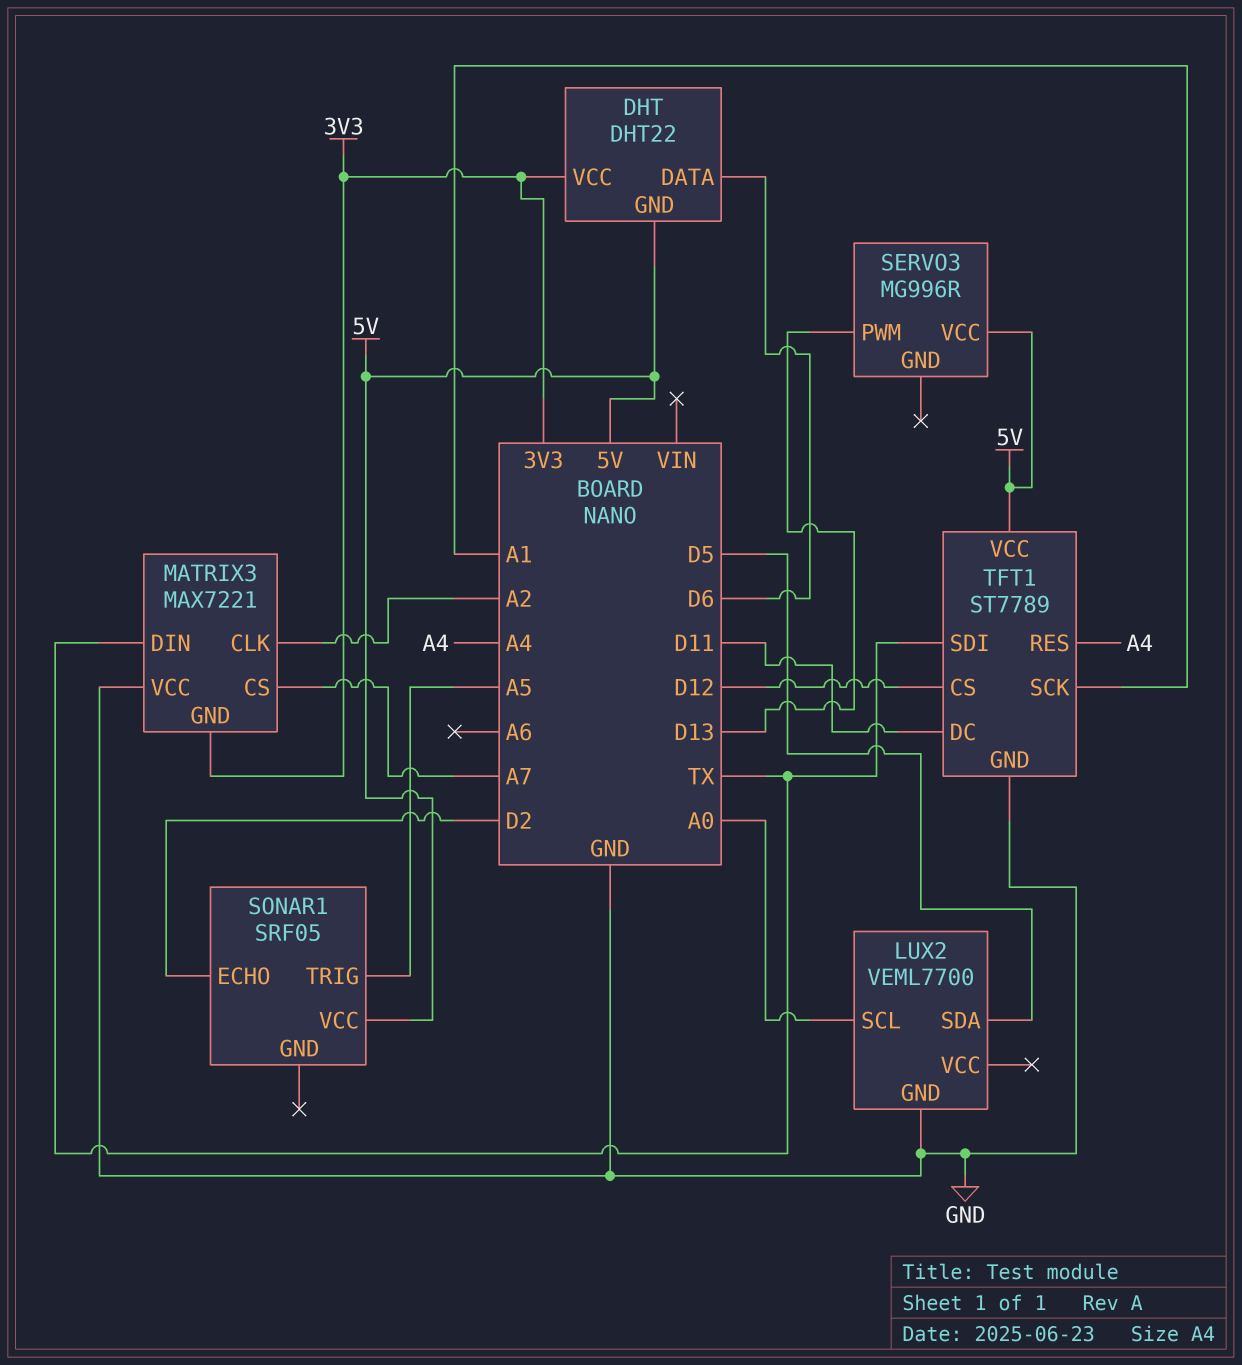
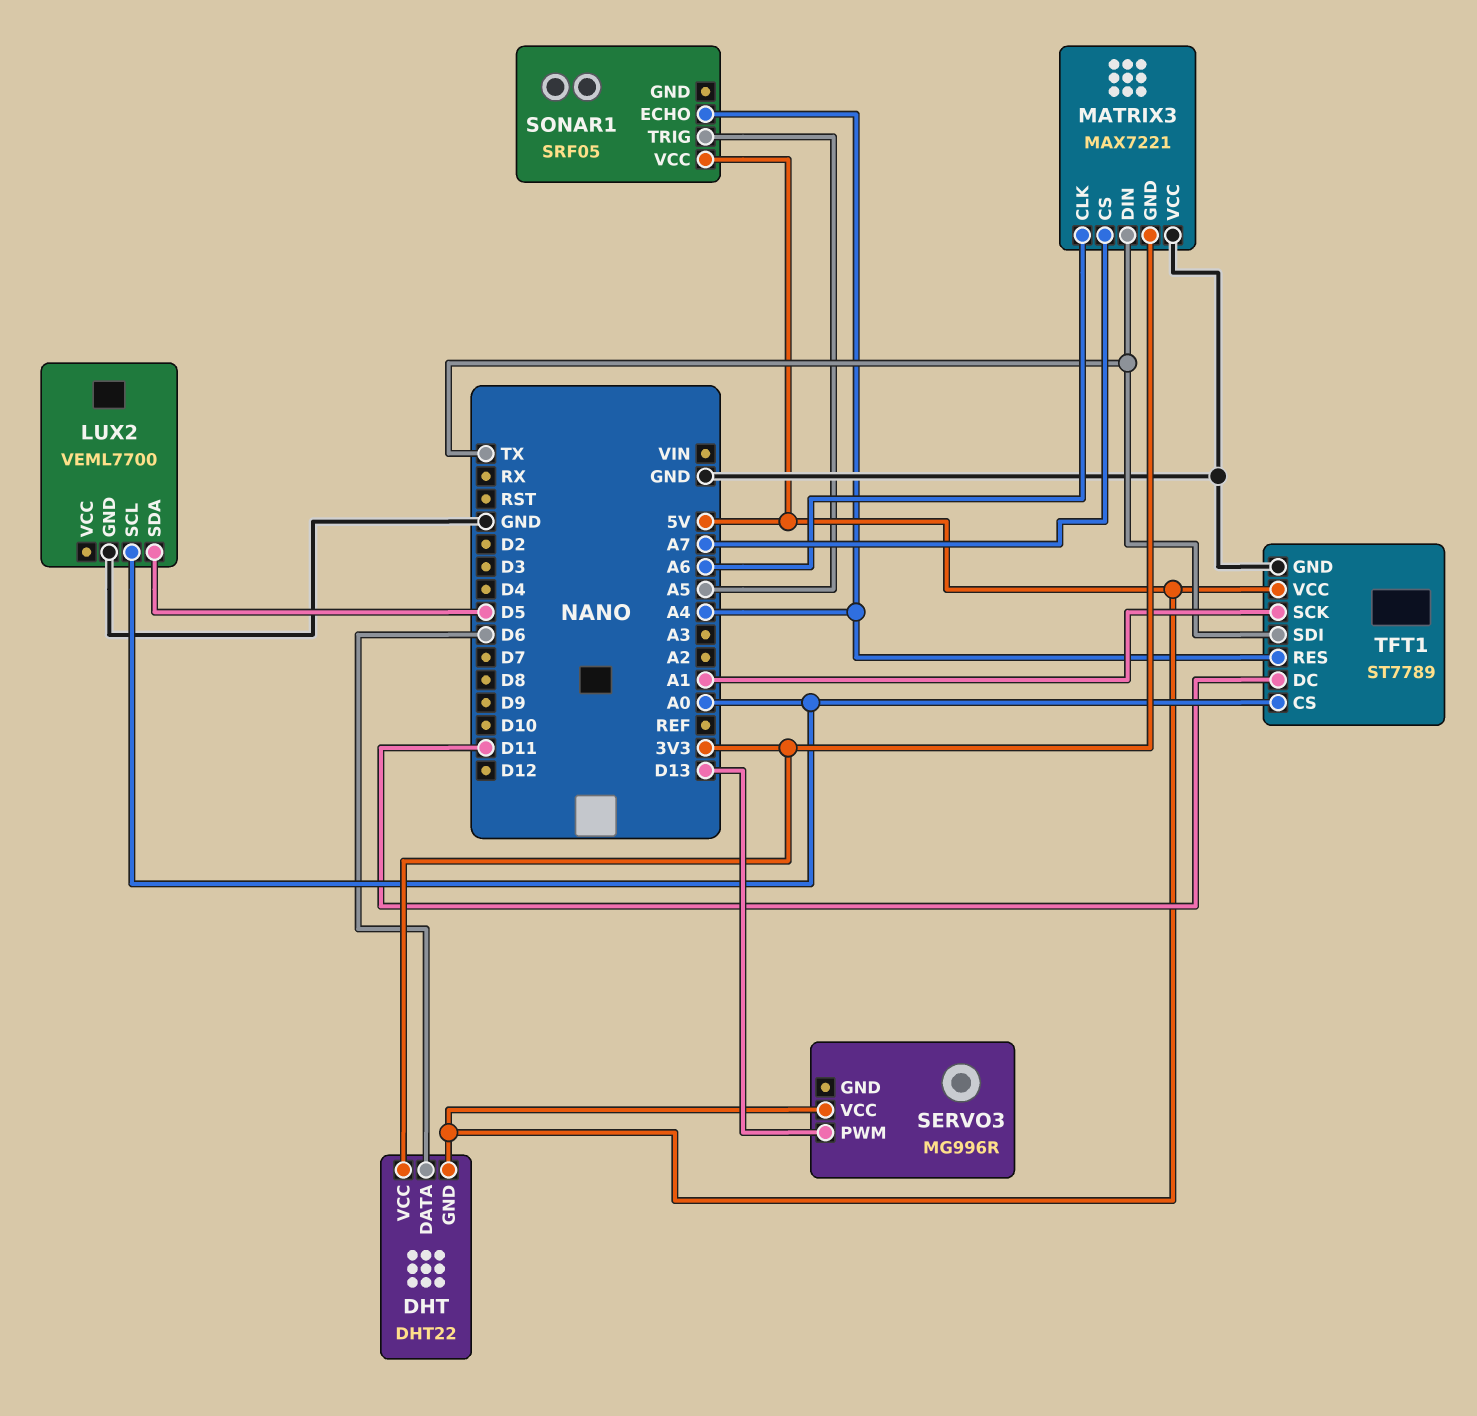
MATRIX3 pin CLK: A2 -> A6
SONAR1 pin ECHO: D2 -> A4
TFT1 pin CS: D12 -> A0

